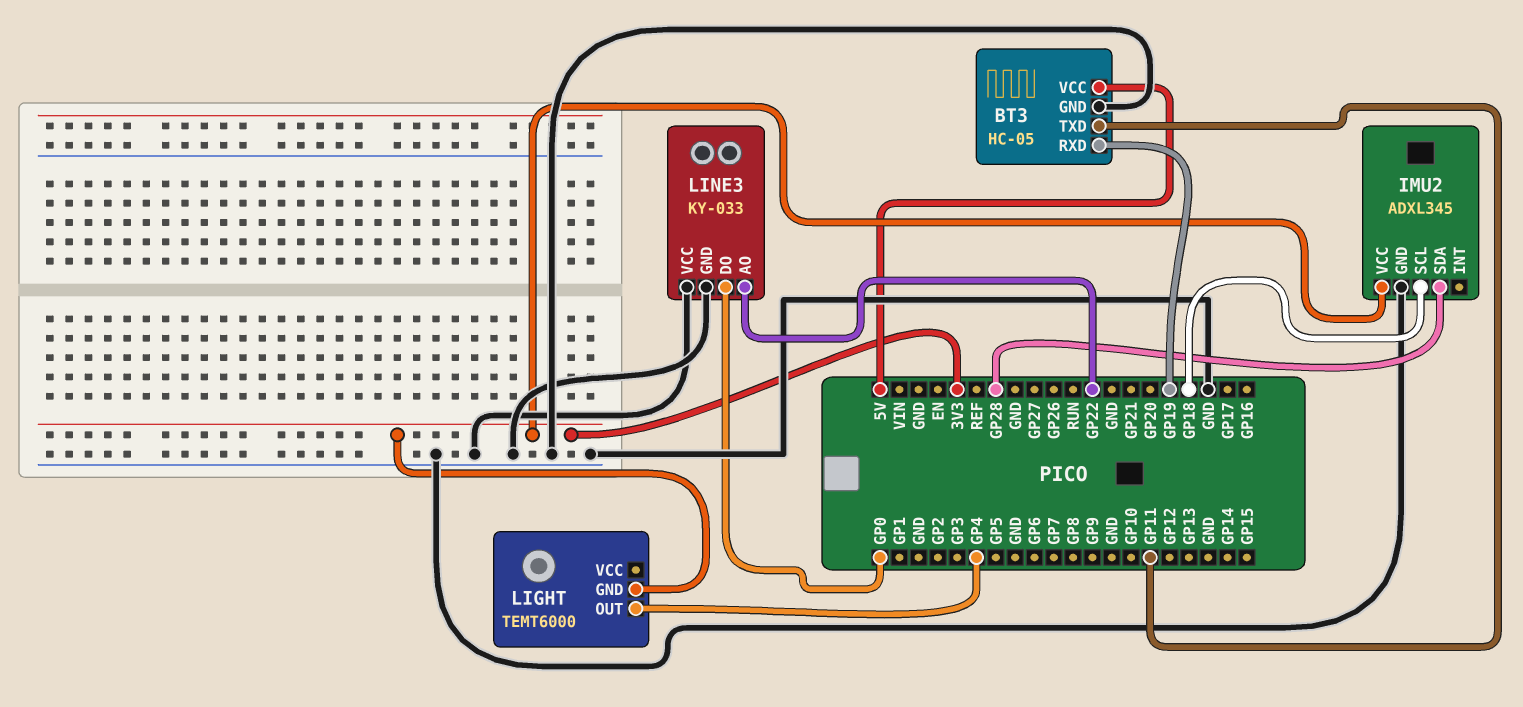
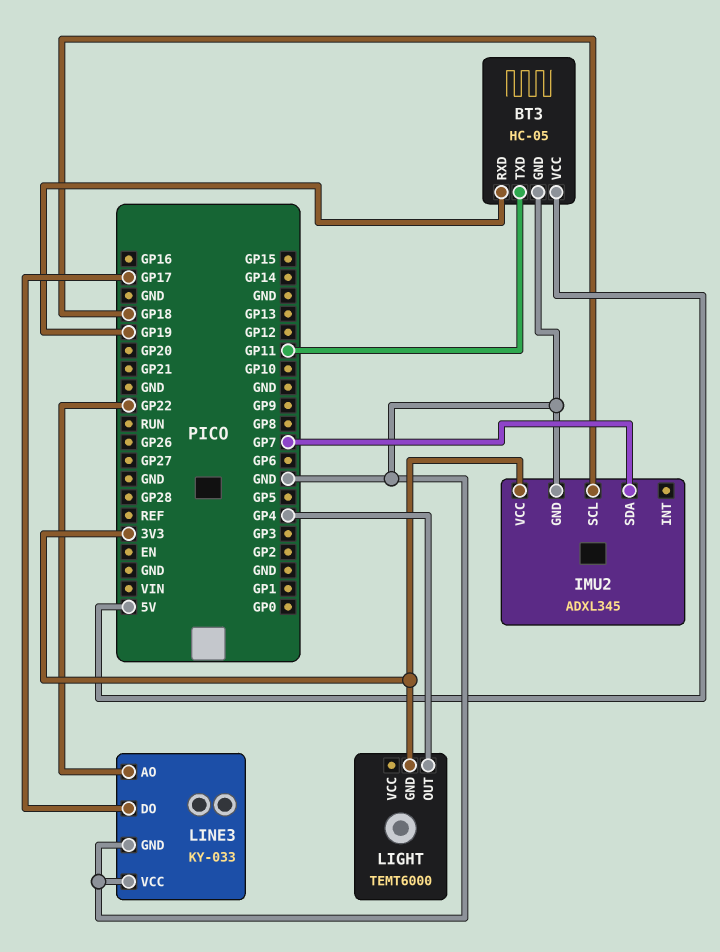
IMU2 pin SDA: GP28 -> GP7
LINE3 pin DO: GP0 -> GP17

